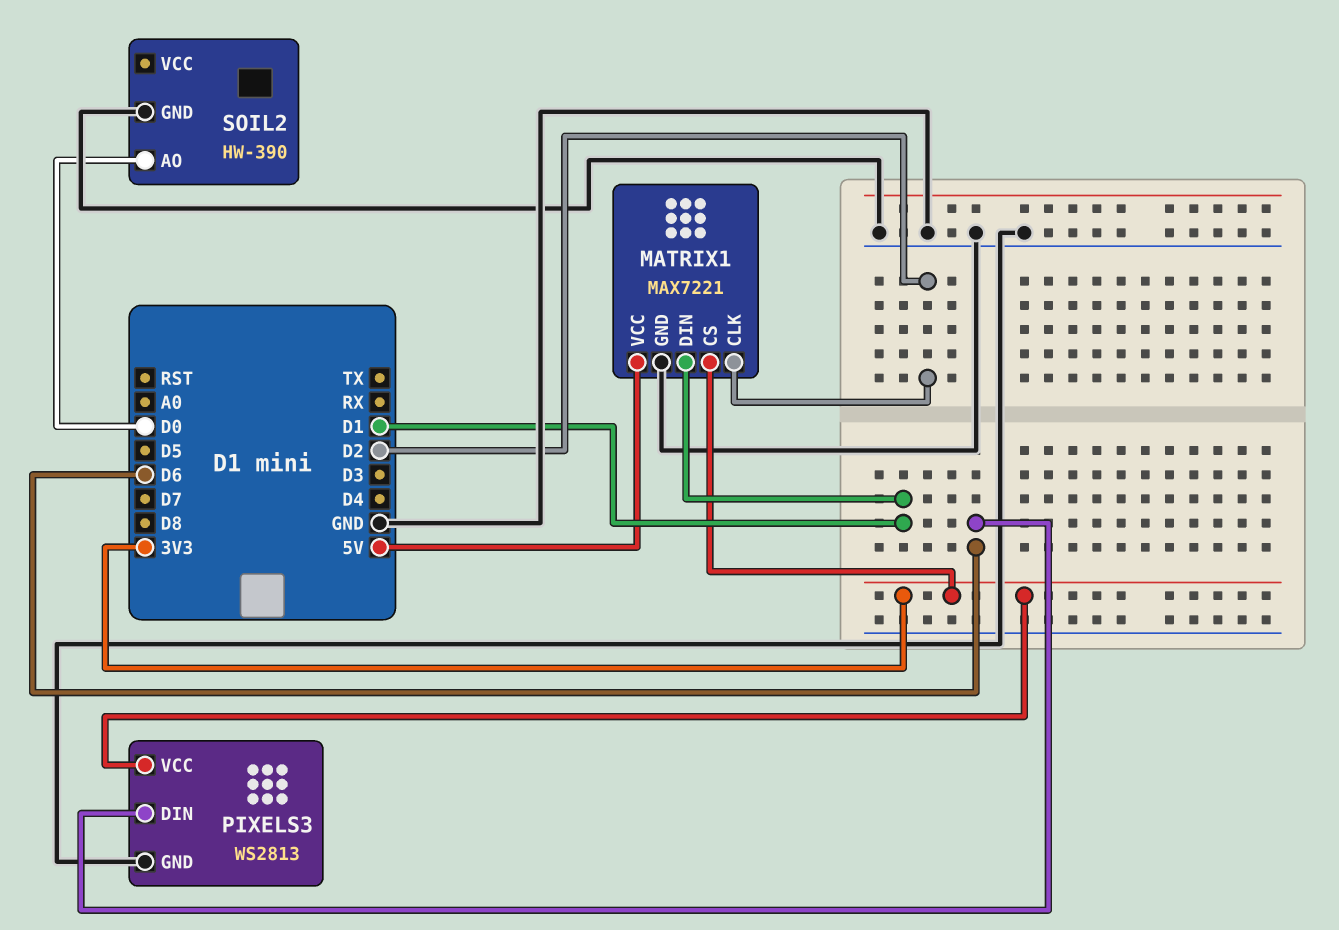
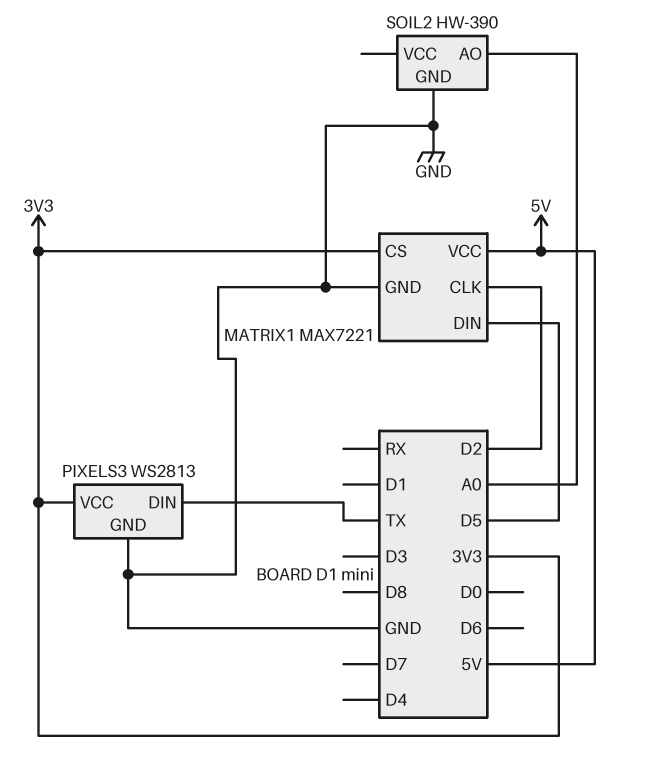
MATRIX1 pin DIN: D1 -> D5
PIXELS3 pin DIN: D6 -> TX
SOIL2 pin AO: D0 -> A0

